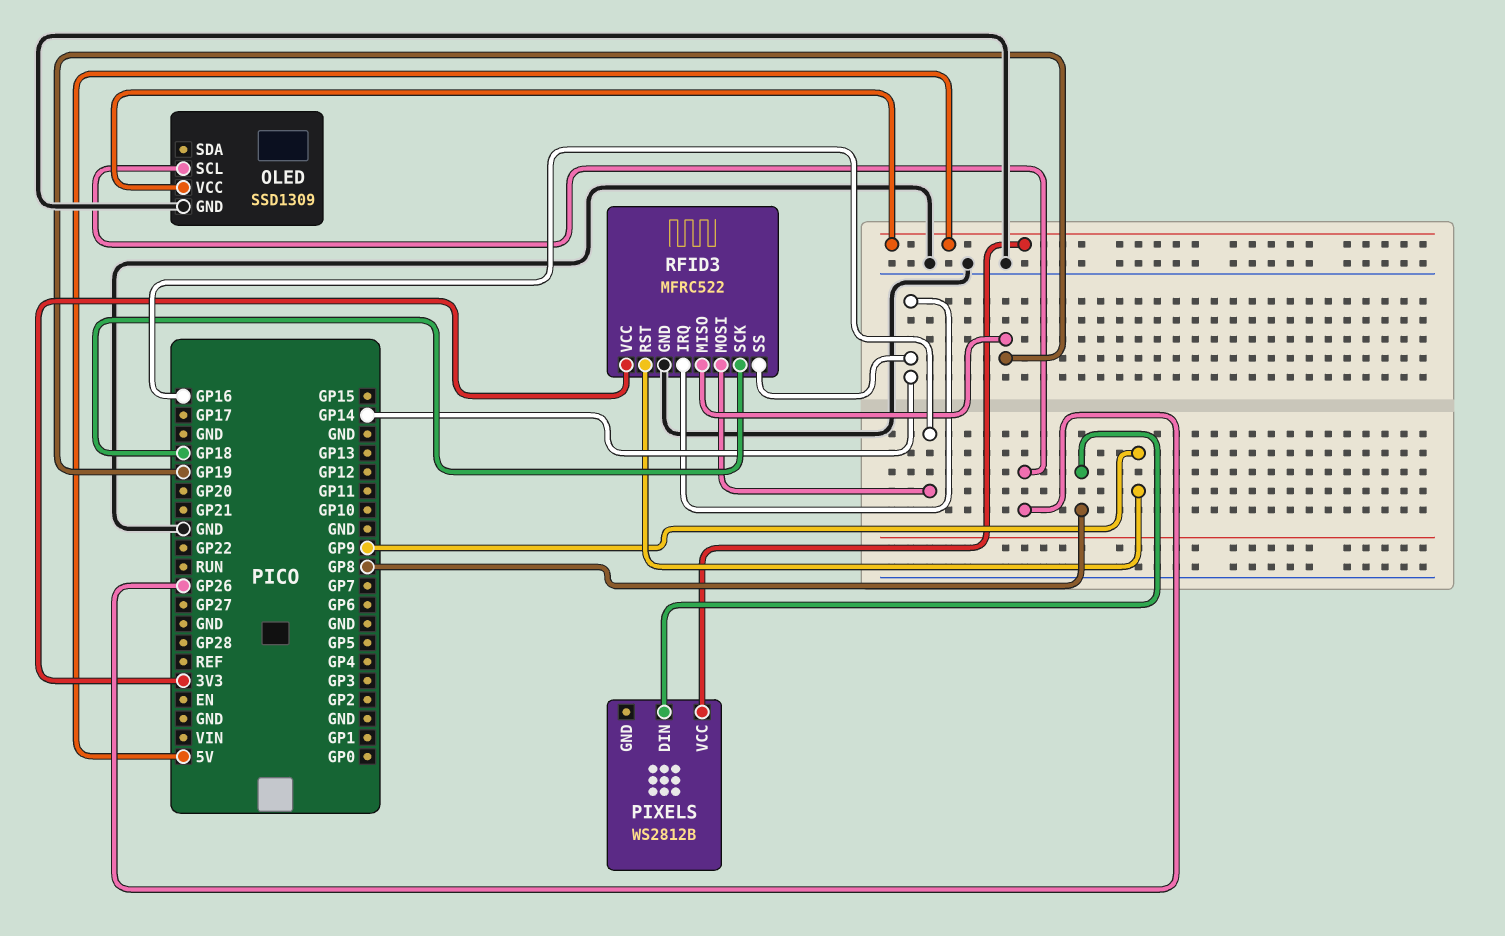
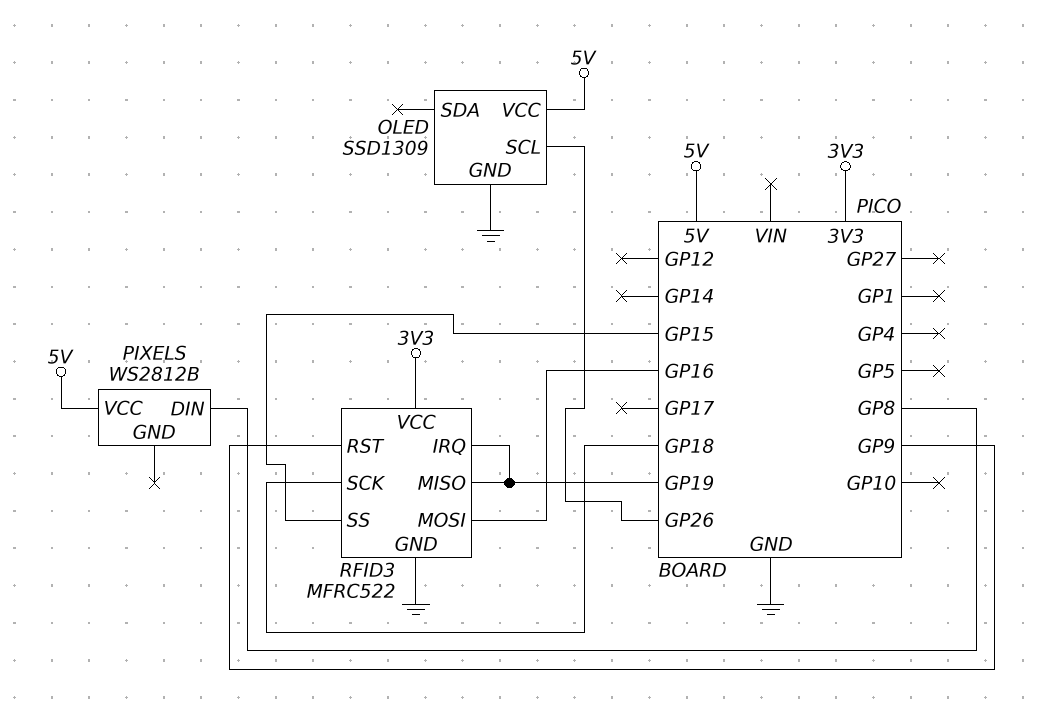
RFID3 pin IRQ: GP14 -> GP19
RFID3 pin SS: GP14 -> GP15

